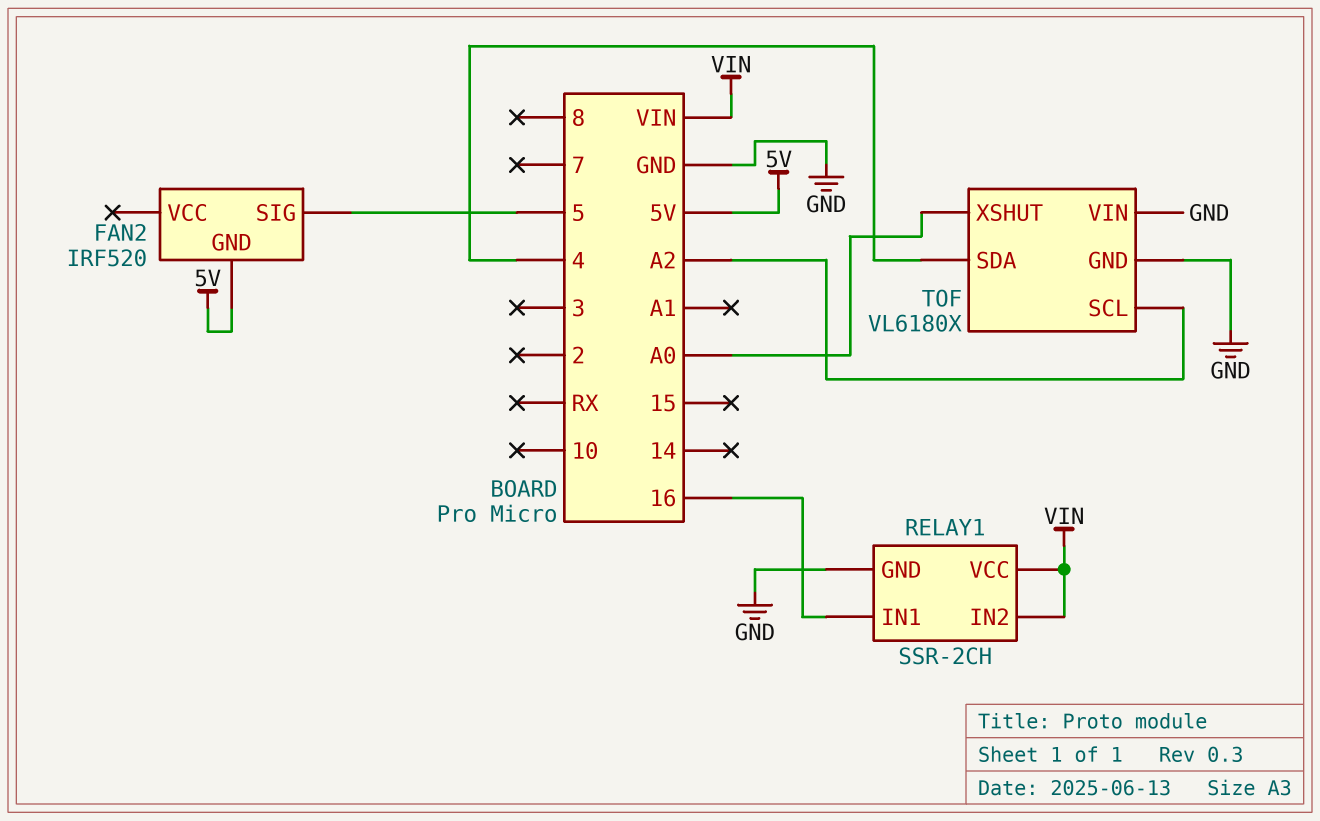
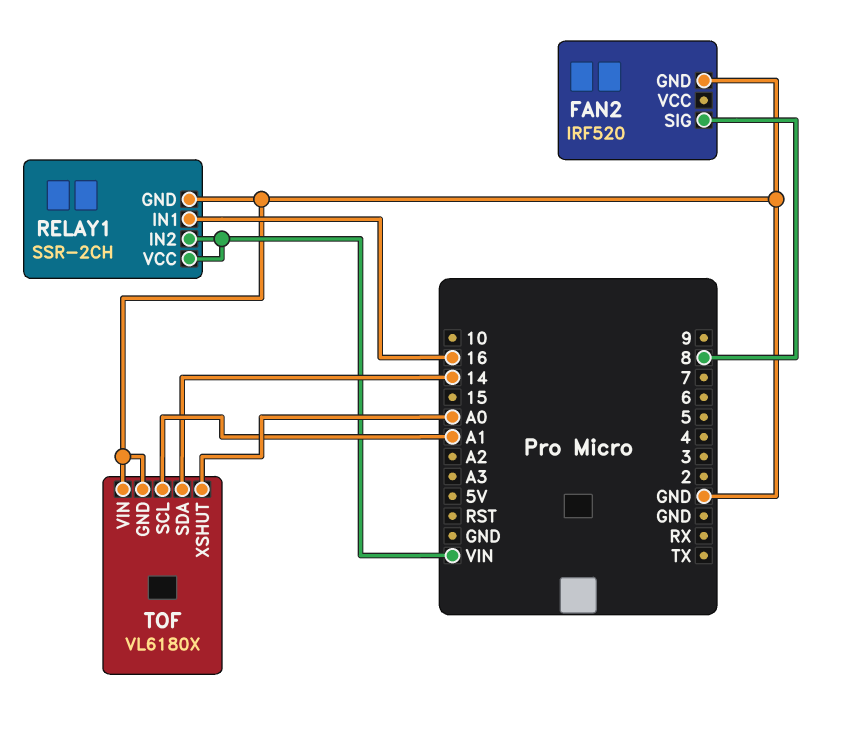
FAN2 pin GND: 5V -> GND
FAN2 pin SIG: 5 -> 8
TOF pin SCL: A2 -> A1
TOF pin SDA: 4 -> 14

